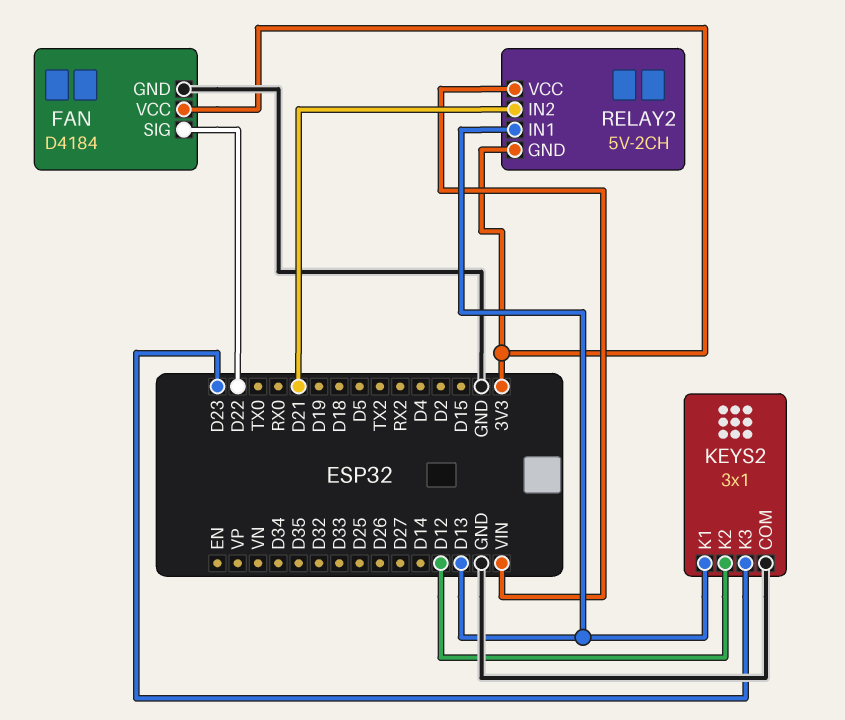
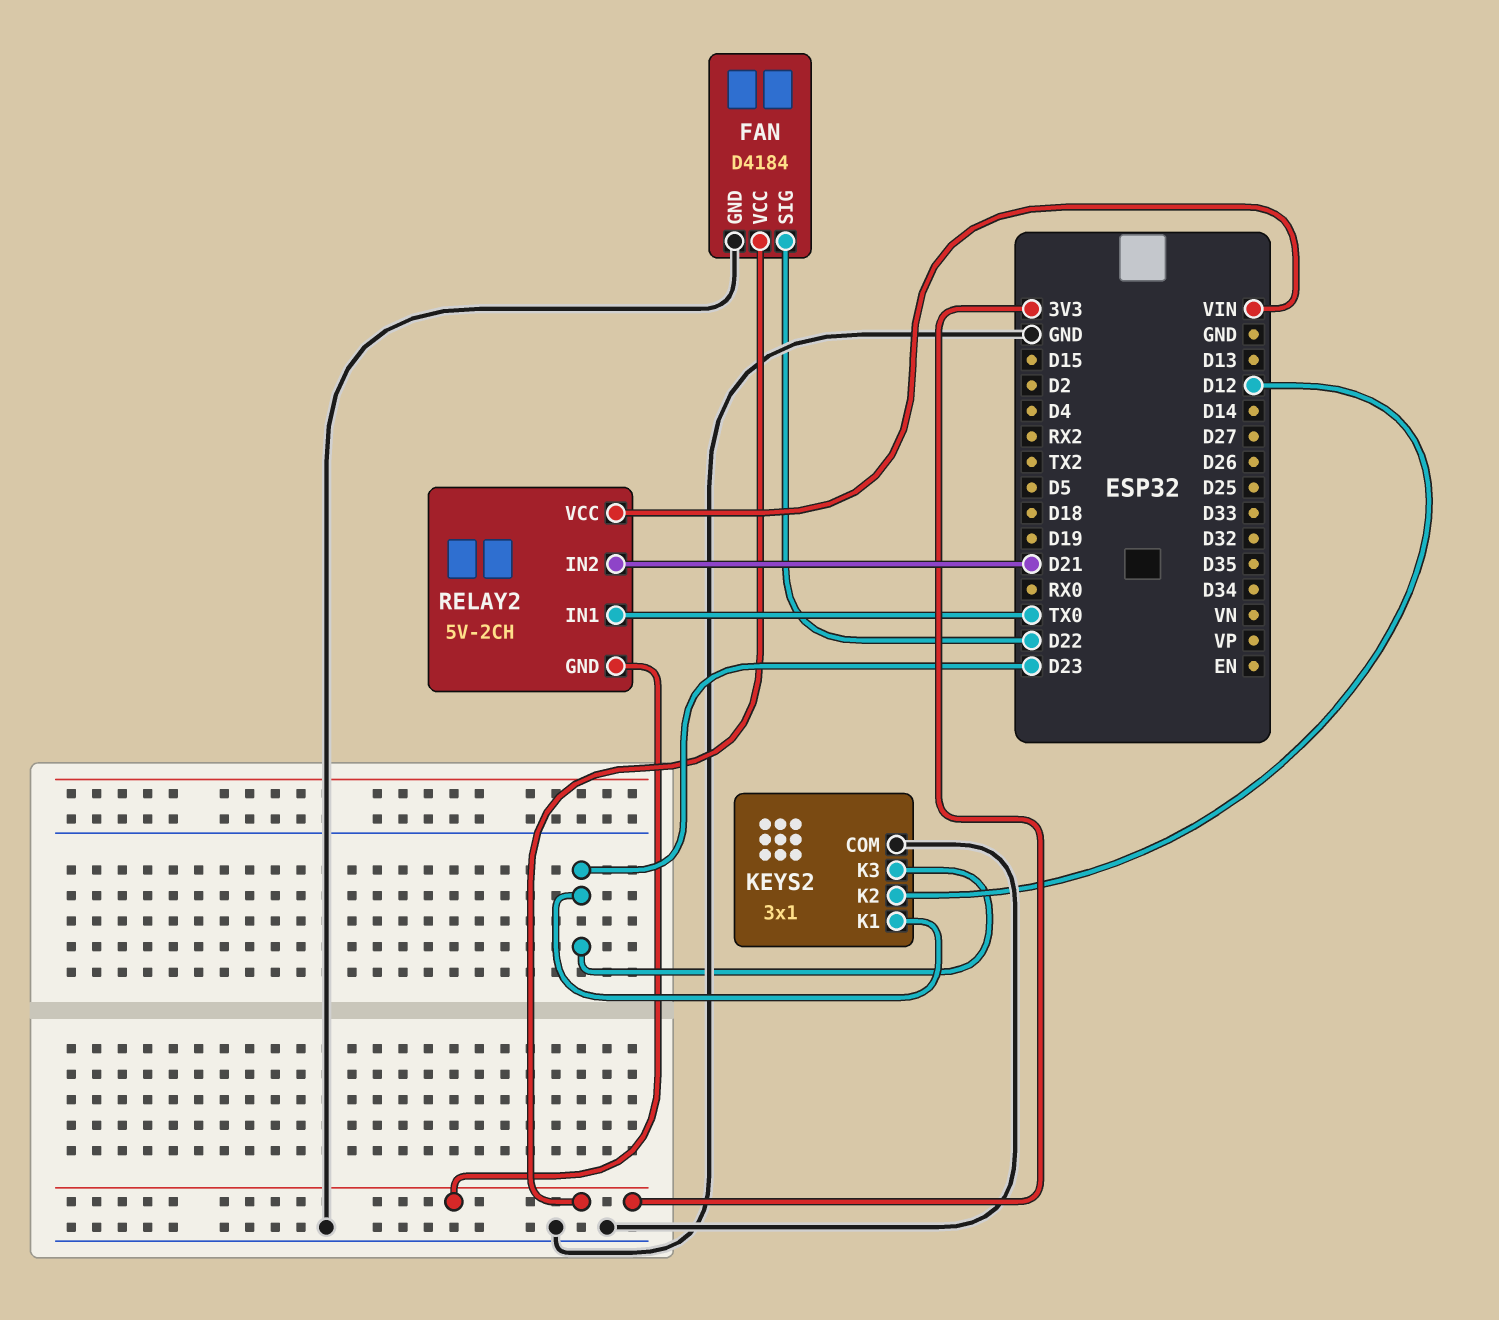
KEYS2 pin K1: D13 -> D23
RELAY2 pin IN1: D13 -> TX0

